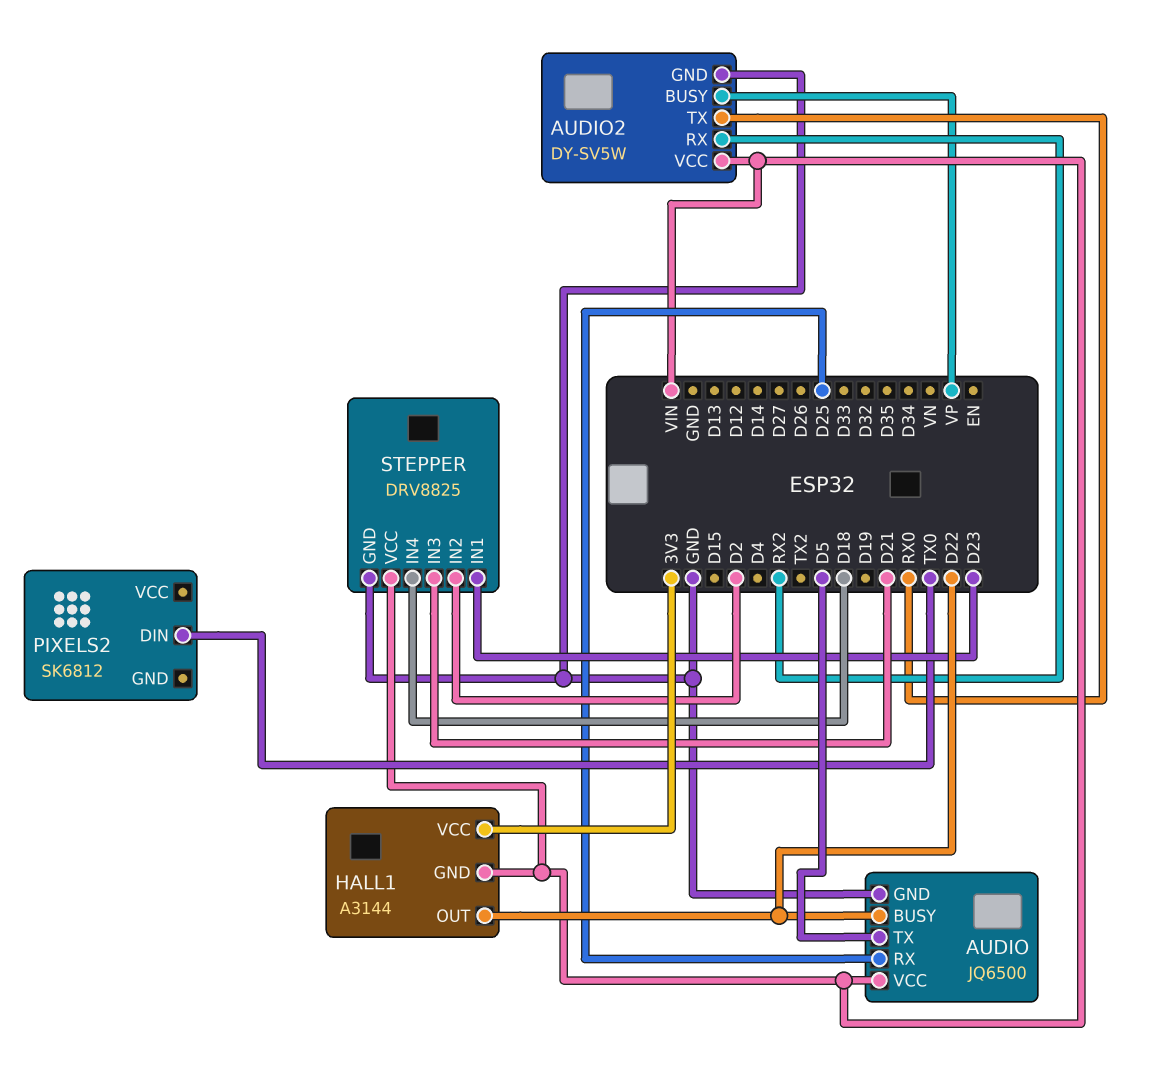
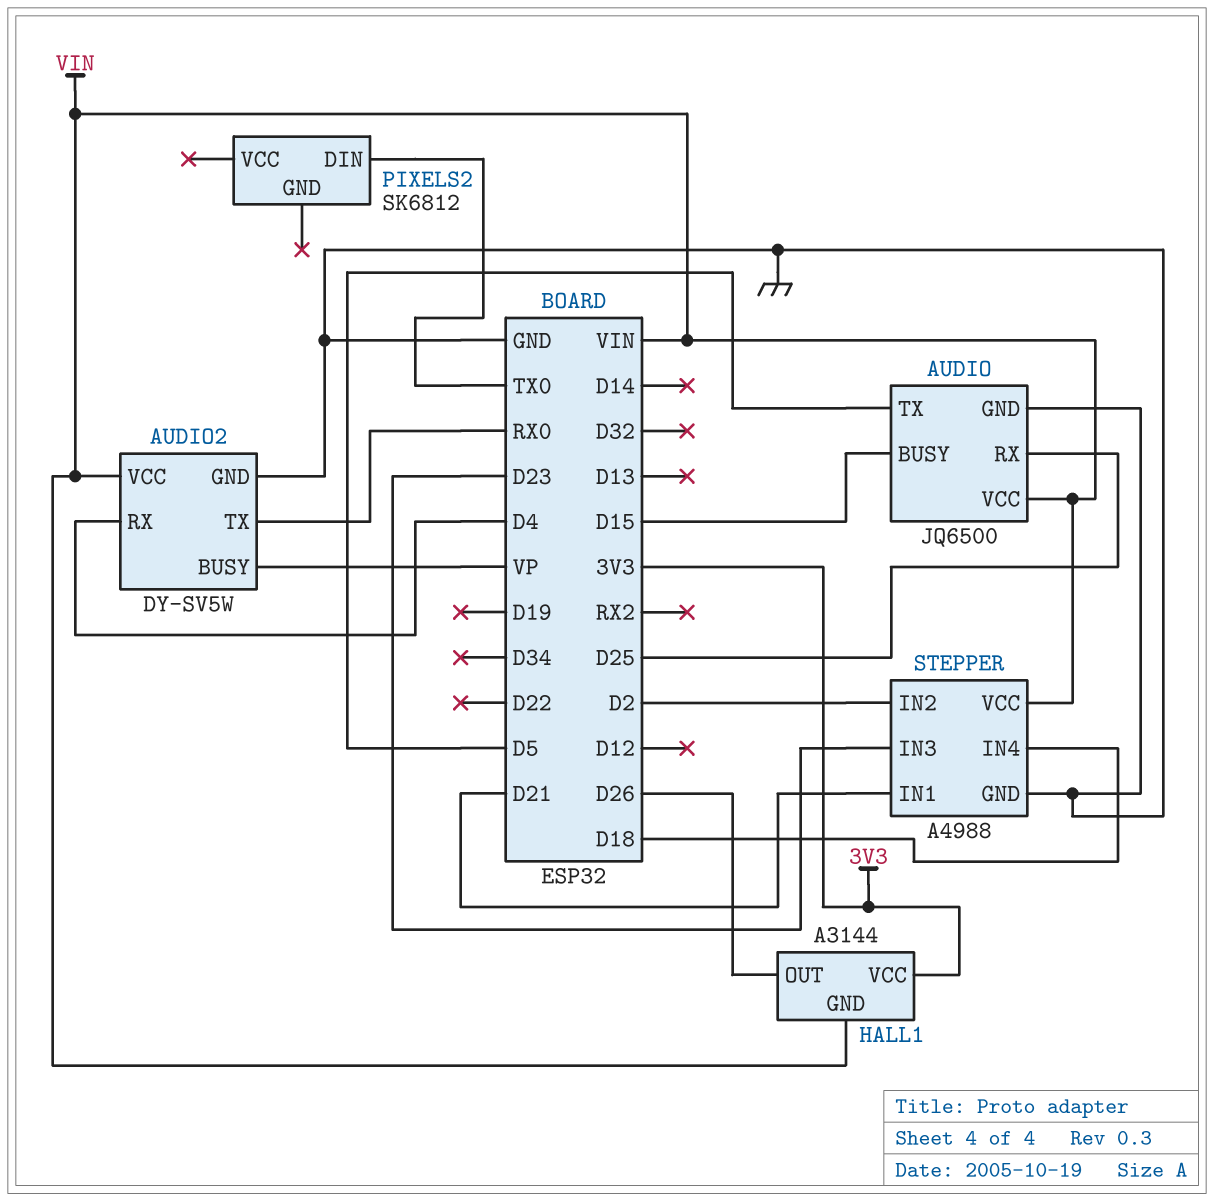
AUDIO pin BUSY: D22 -> D15
AUDIO2 pin RX: RX2 -> D4
HALL1 pin OUT: D22 -> D26
STEPPER: DRV8825 -> A4988
STEPPER pin IN1: D23 -> D21
STEPPER pin IN3: D21 -> D23

